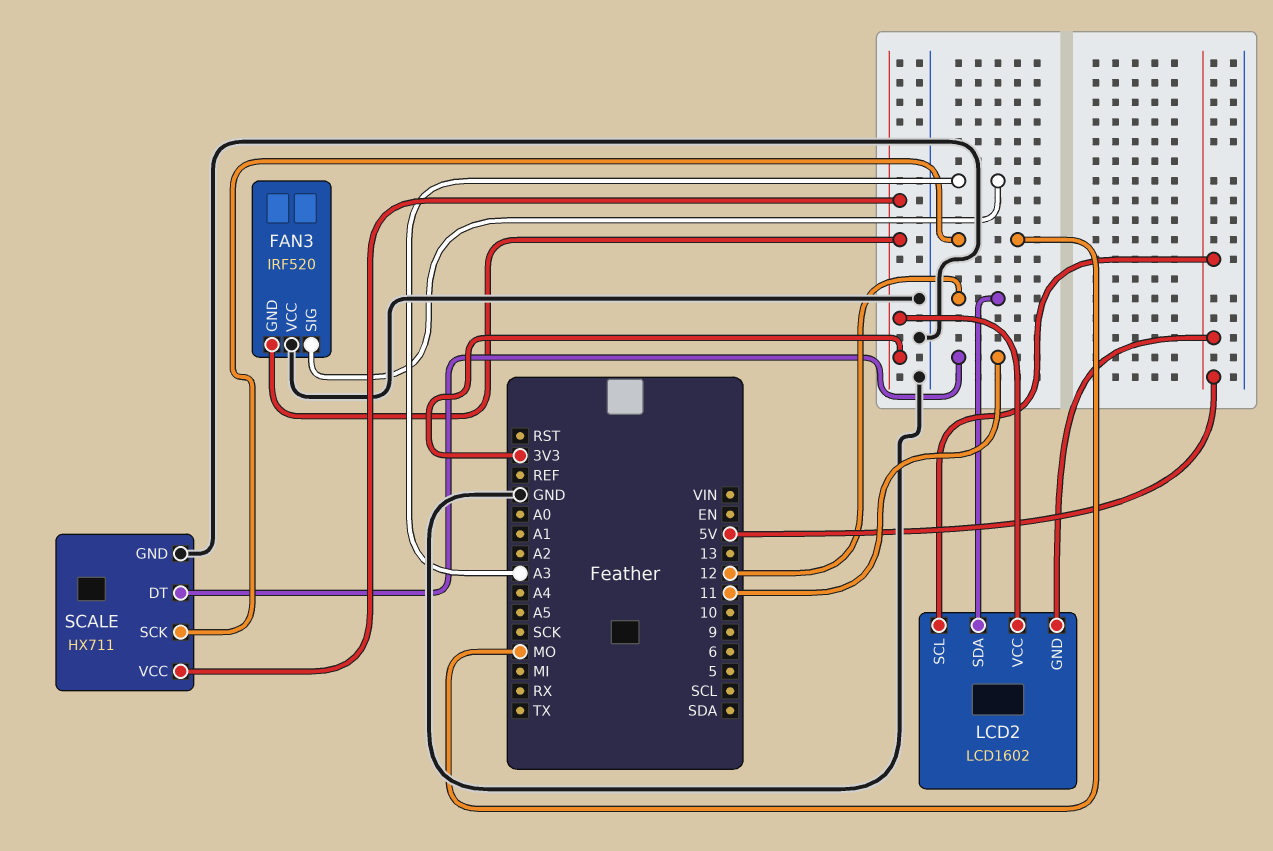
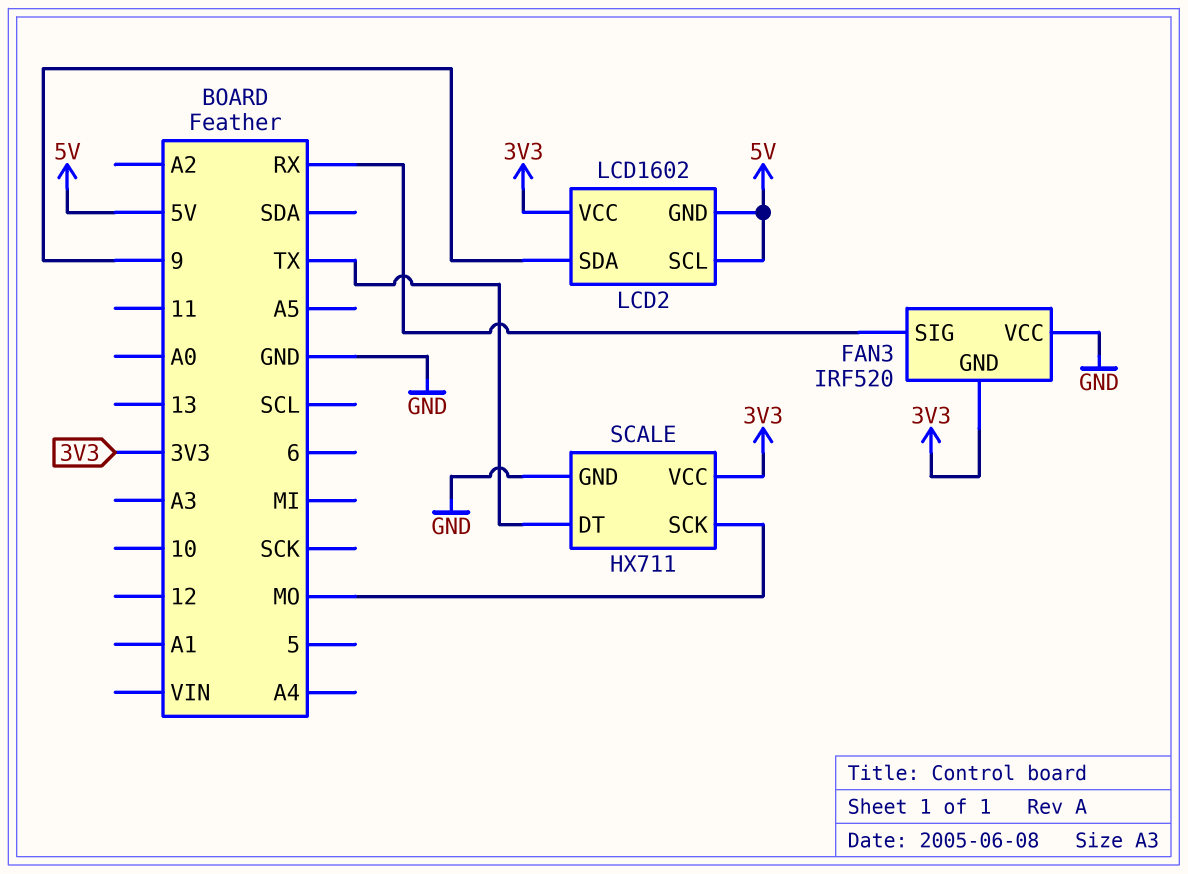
FAN3 pin SIG: A3 -> RX
LCD2 pin SDA: 12 -> 9
SCALE pin DT: 11 -> TX

